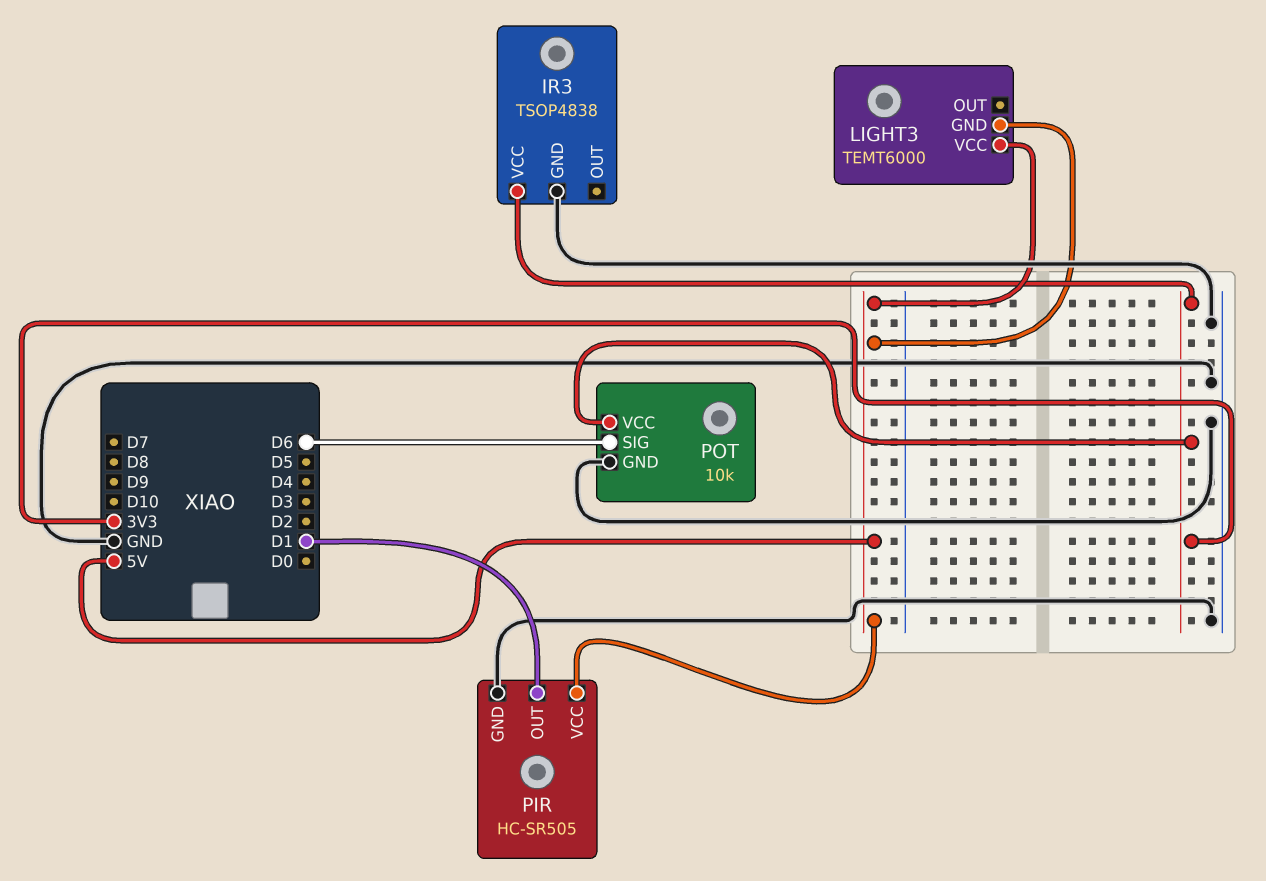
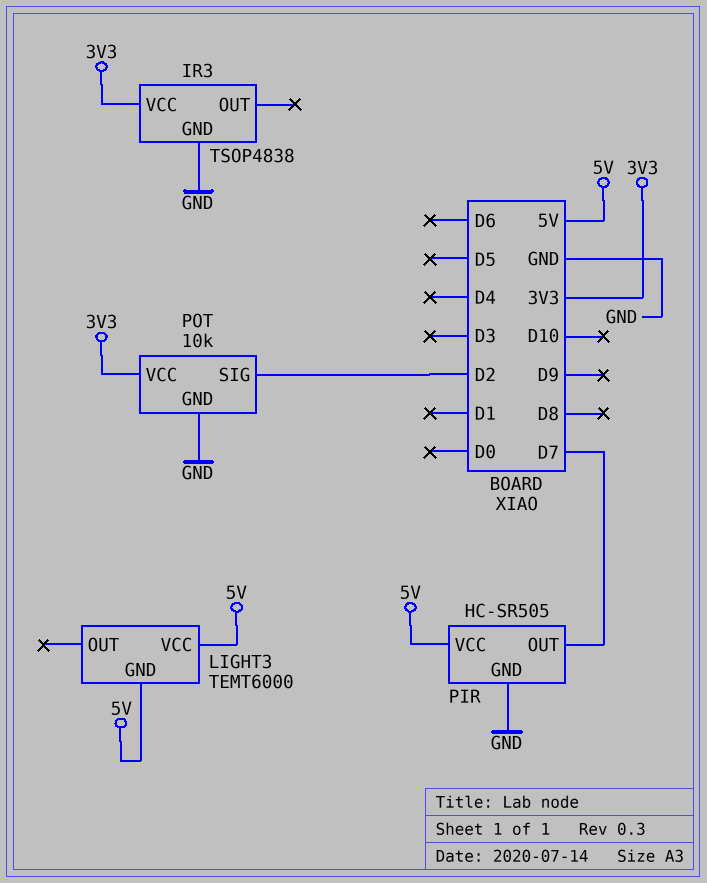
PIR pin OUT: D1 -> D7
POT pin SIG: D6 -> D2

